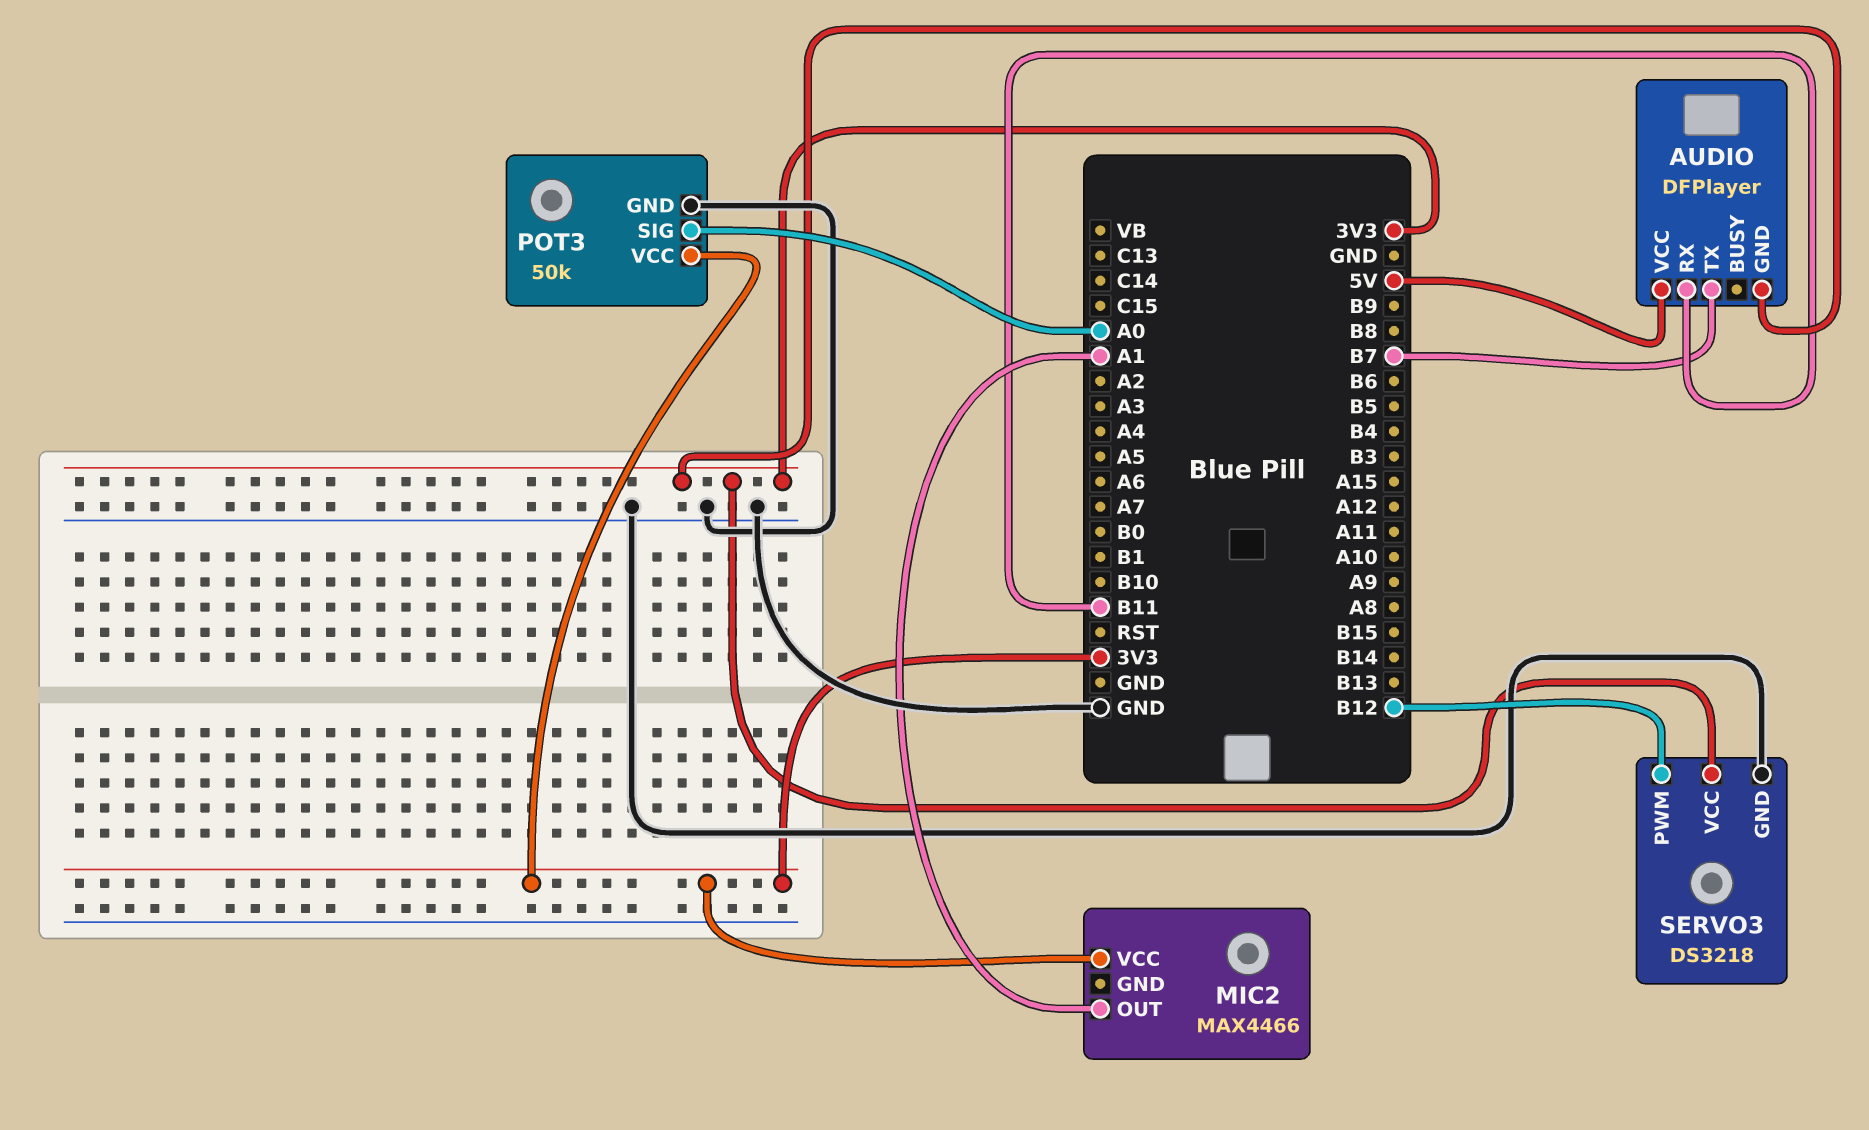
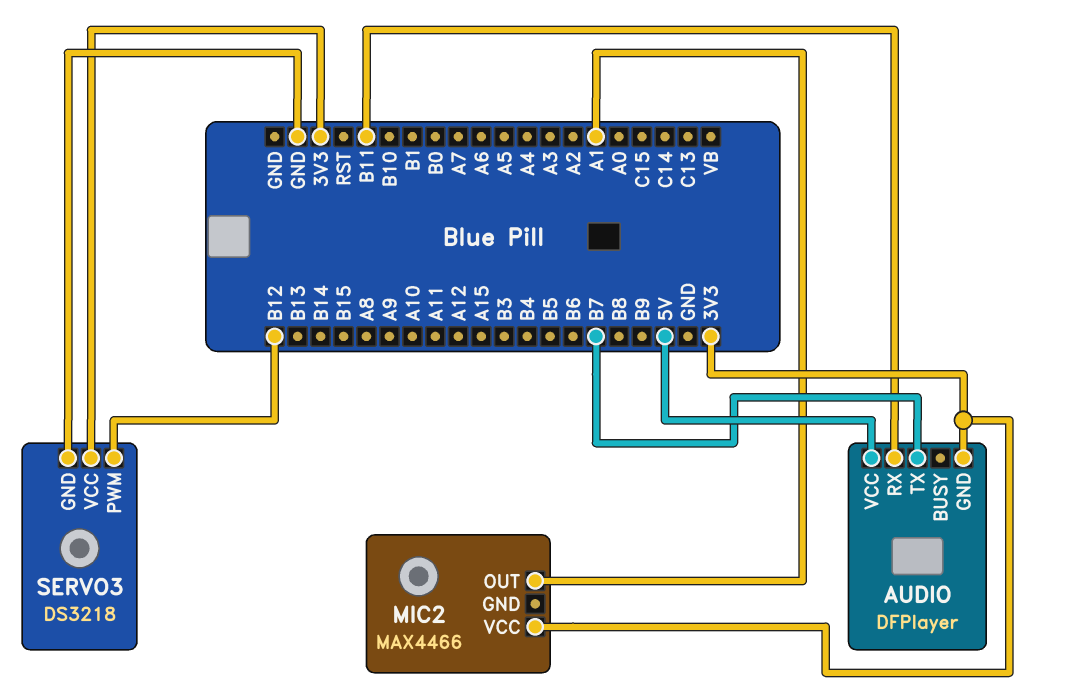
POT3: 50k -> none
POT3 pin GND: GND -> none
POT3 pin SIG: A0 -> none
POT3 pin VCC: 3V3 -> none

